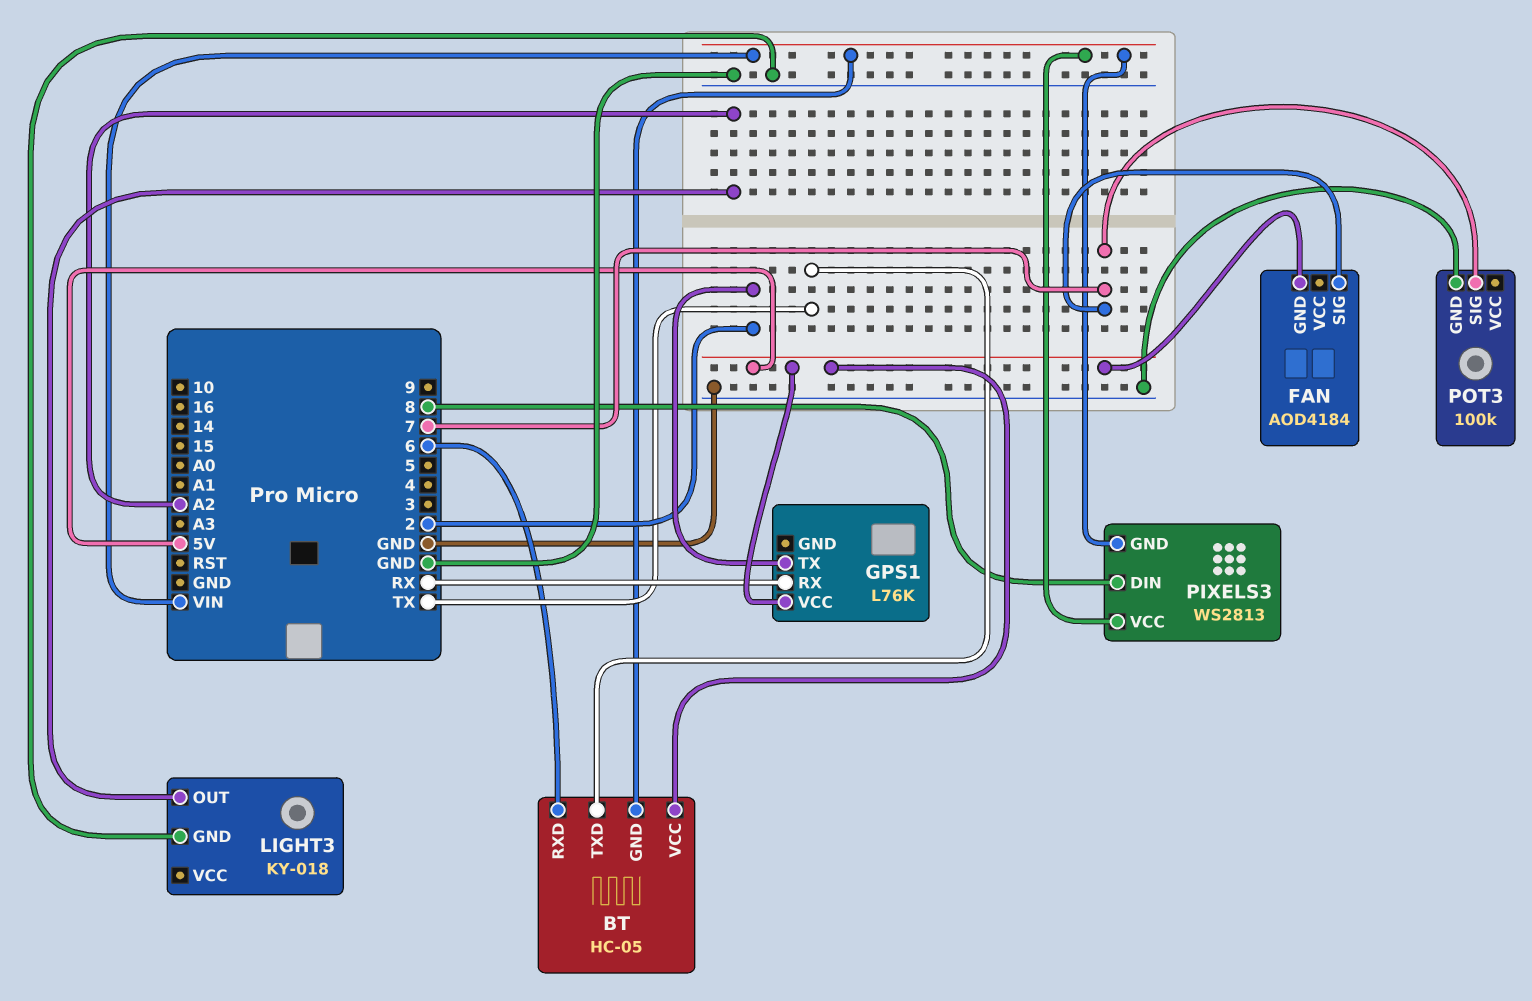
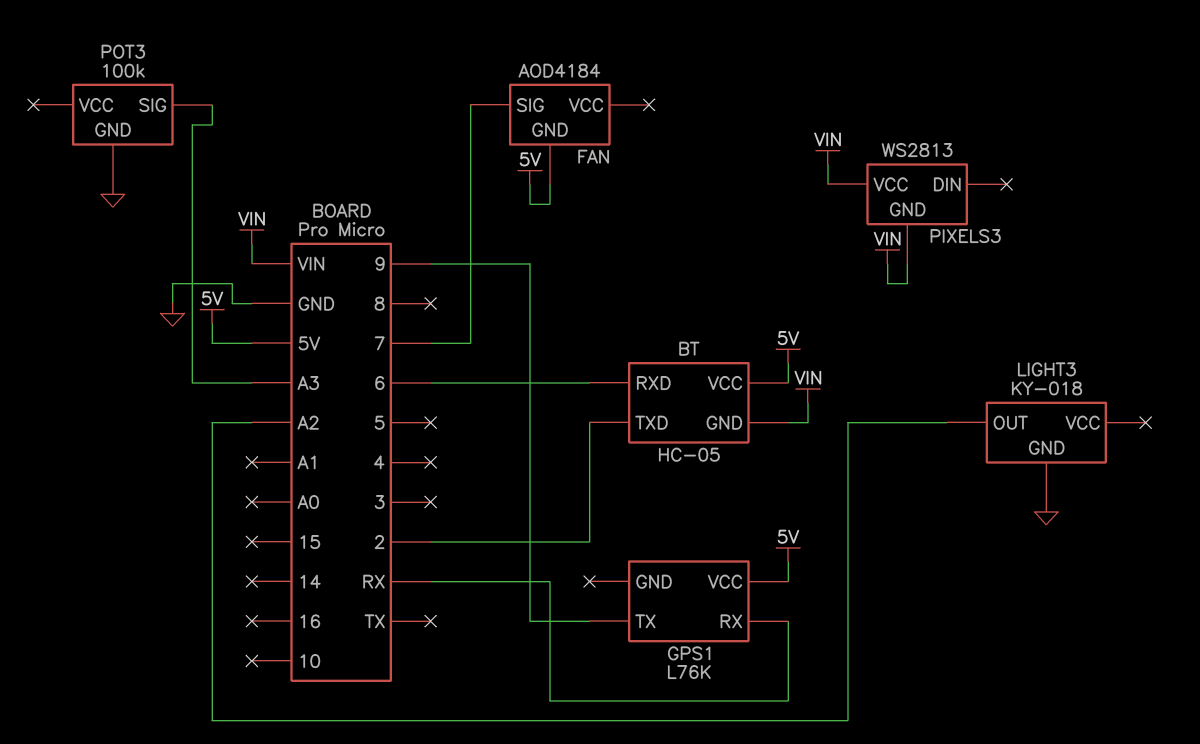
BT pin TXD: TX -> 2
GPS1 pin TX: 2 -> 9
PIXELS3 pin DIN: 8 -> none
POT3 pin SIG: 7 -> A3

